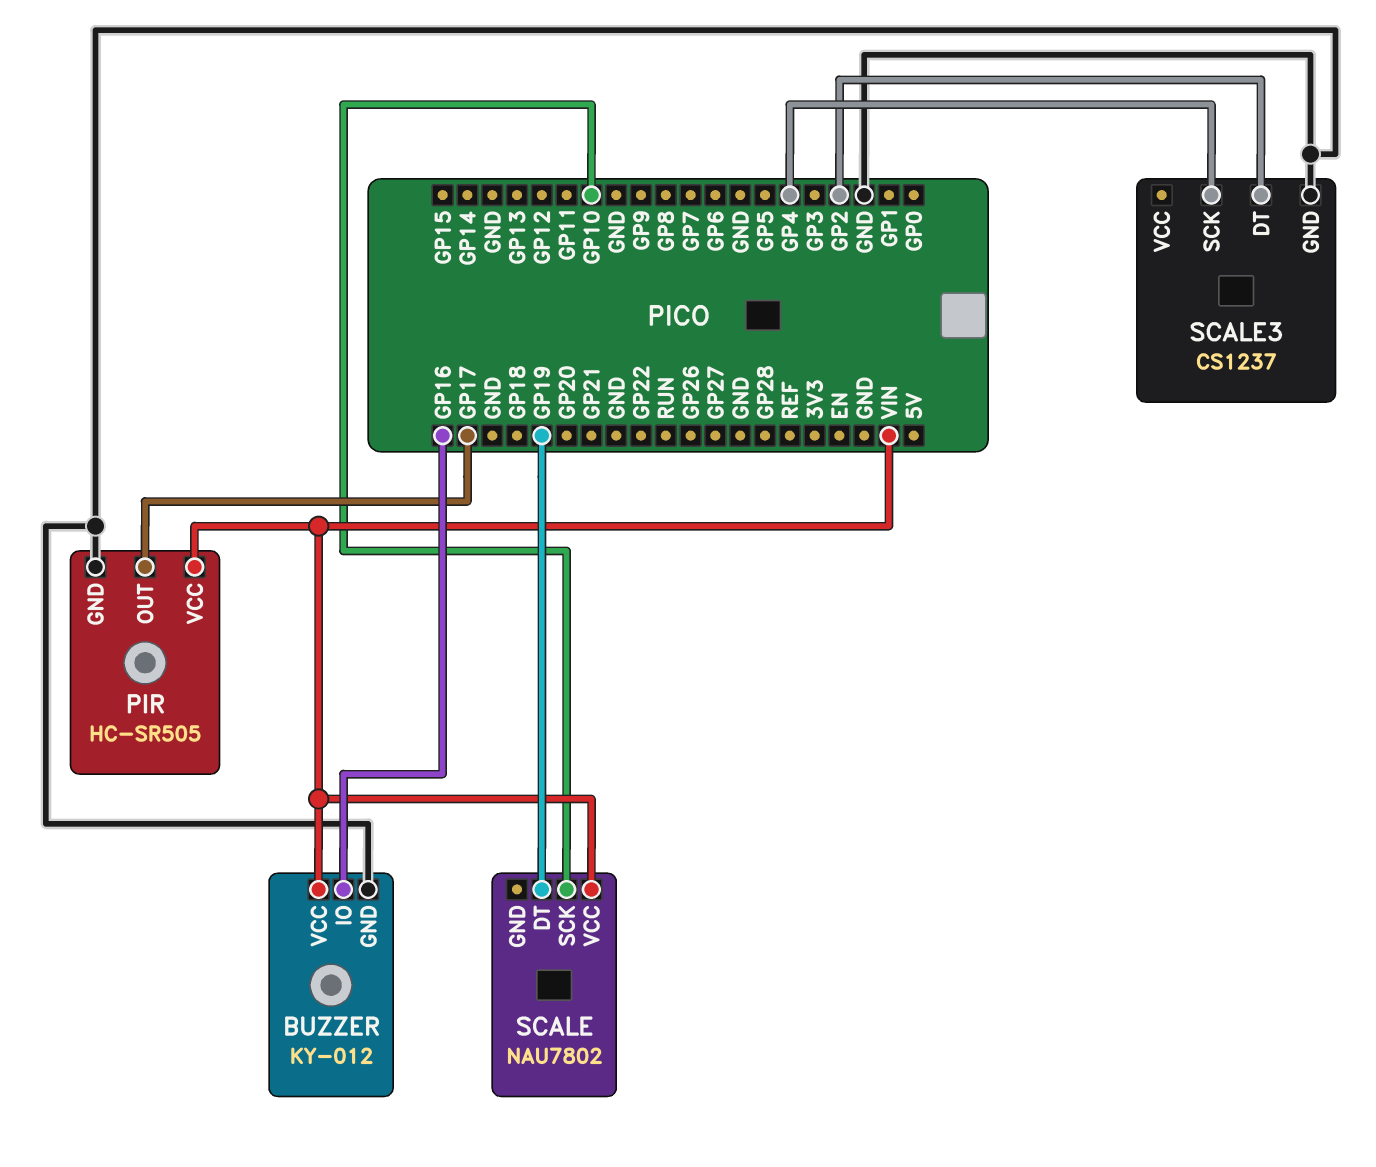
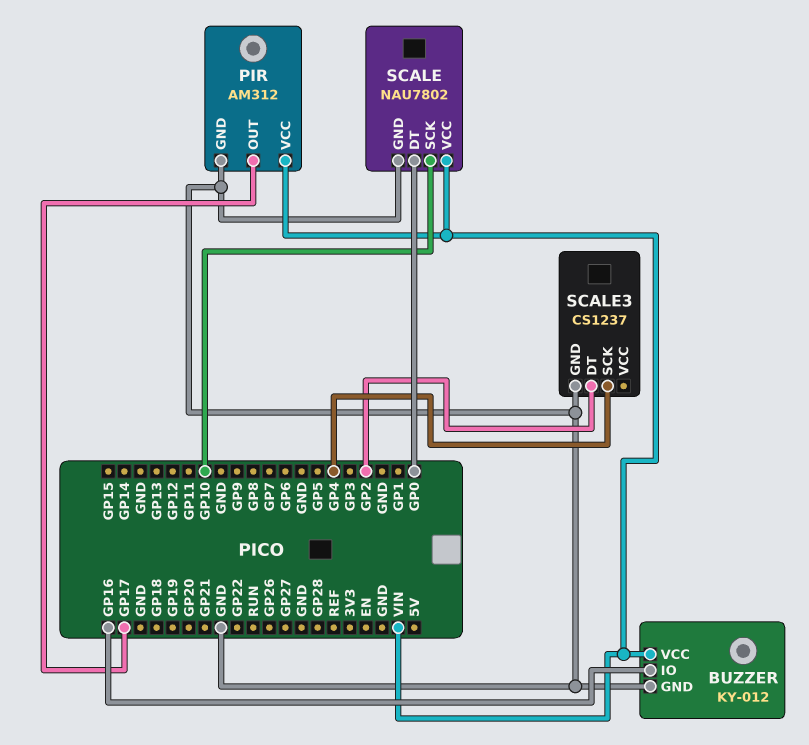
PIR: HC-SR505 -> AM312
SCALE pin DT: GP19 -> GP0
SCALE pin GND: none -> GND

